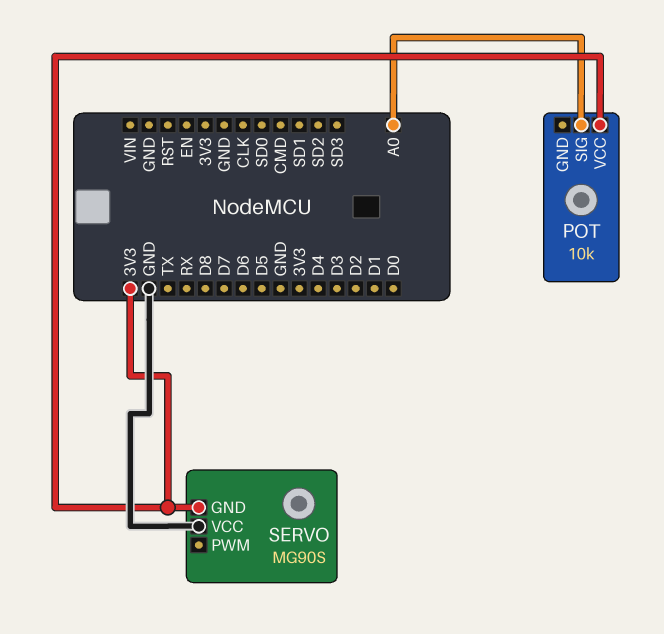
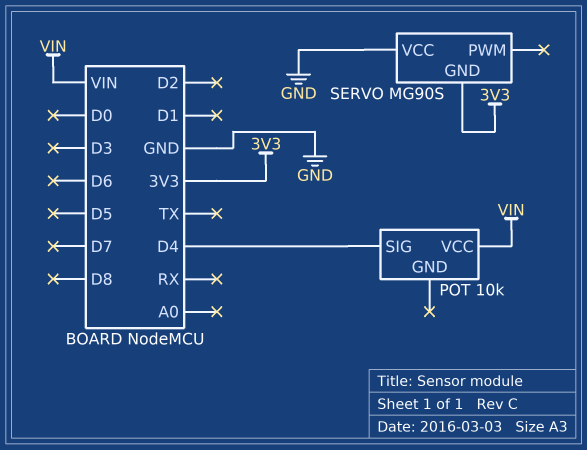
POT pin SIG: A0 -> D4
POT pin VCC: 3V3 -> VIN

